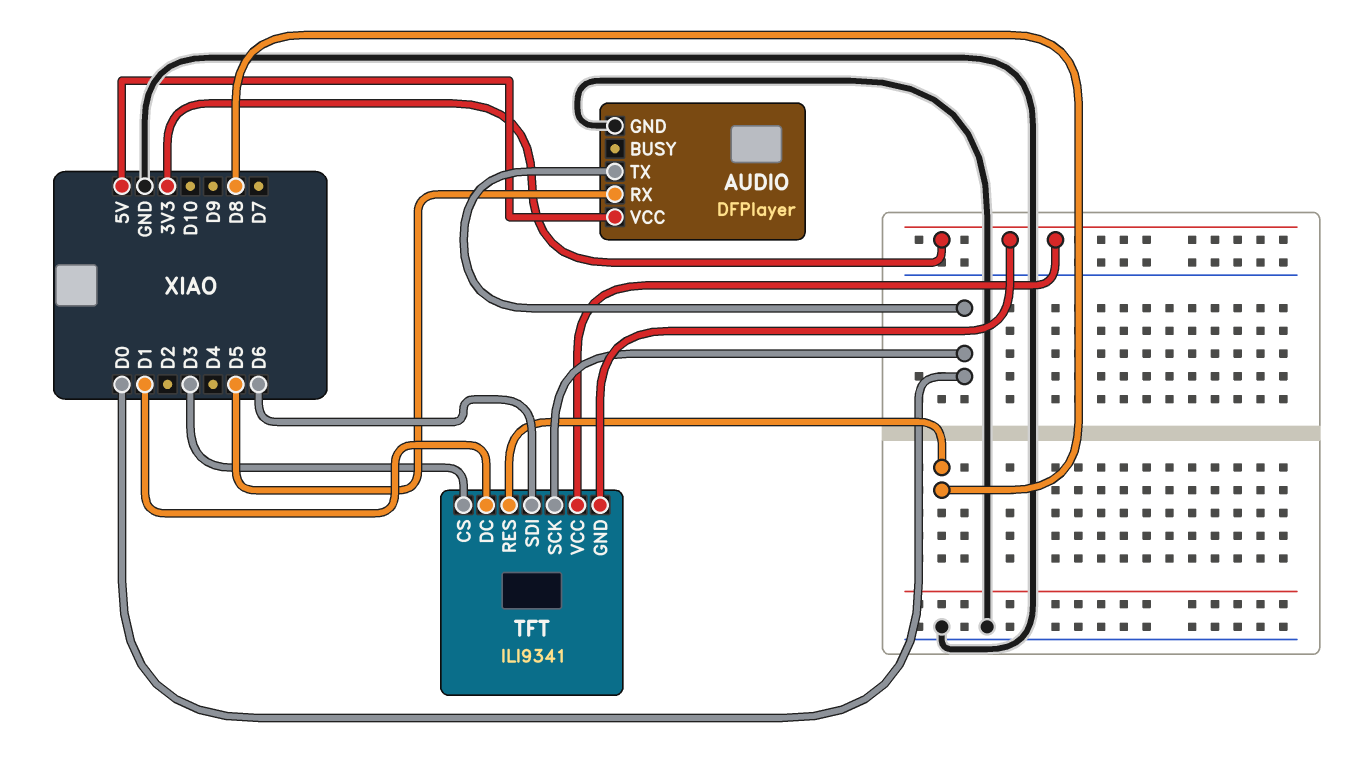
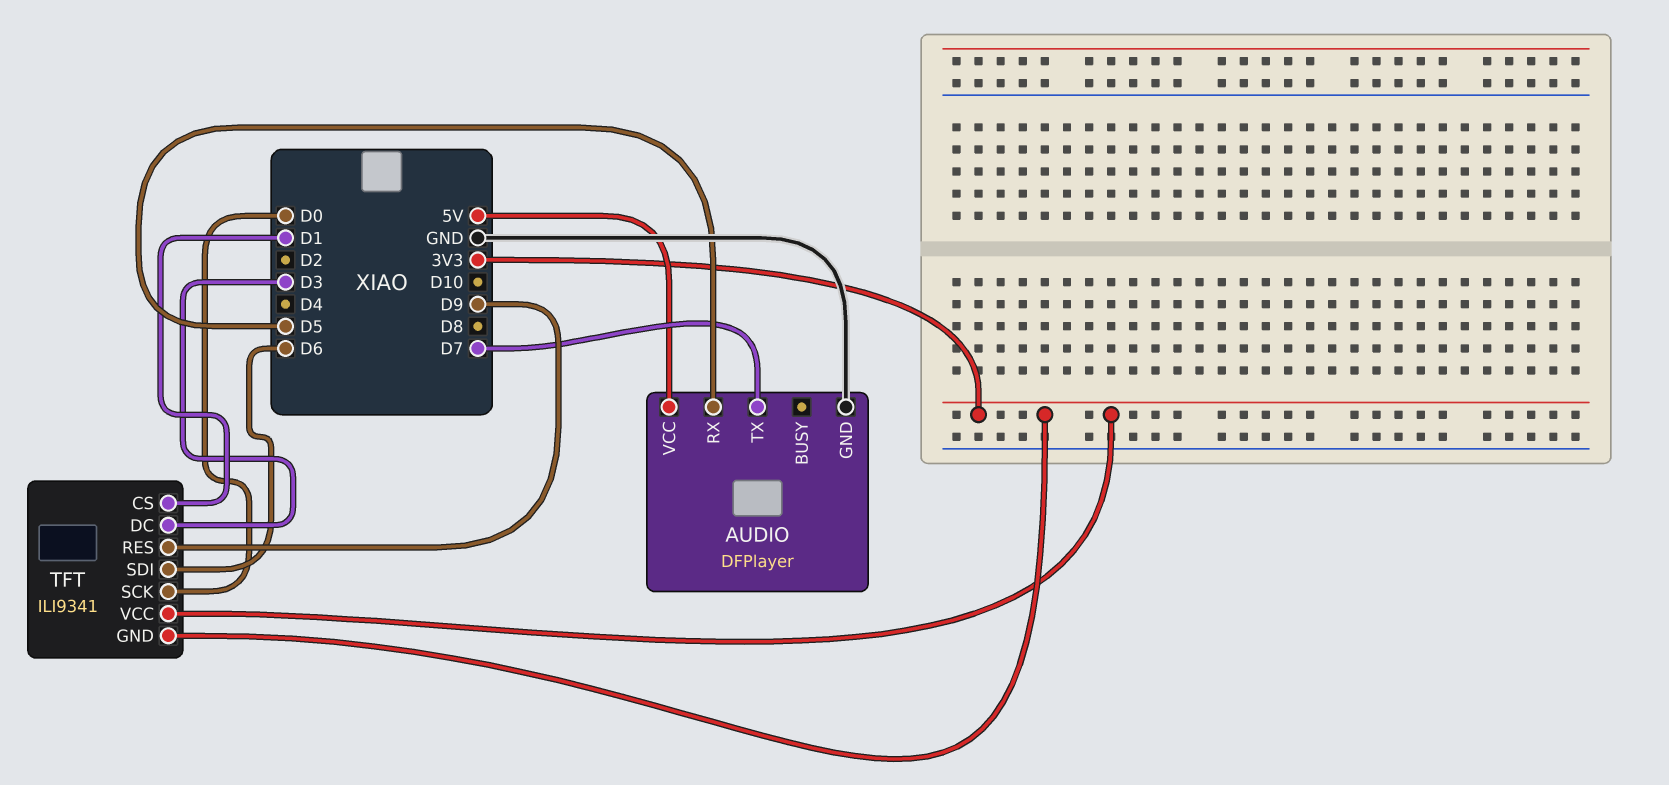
AUDIO pin TX: D0 -> D7
TFT pin CS: D3 -> D1
TFT pin DC: D1 -> D3
TFT pin RES: D8 -> D9

